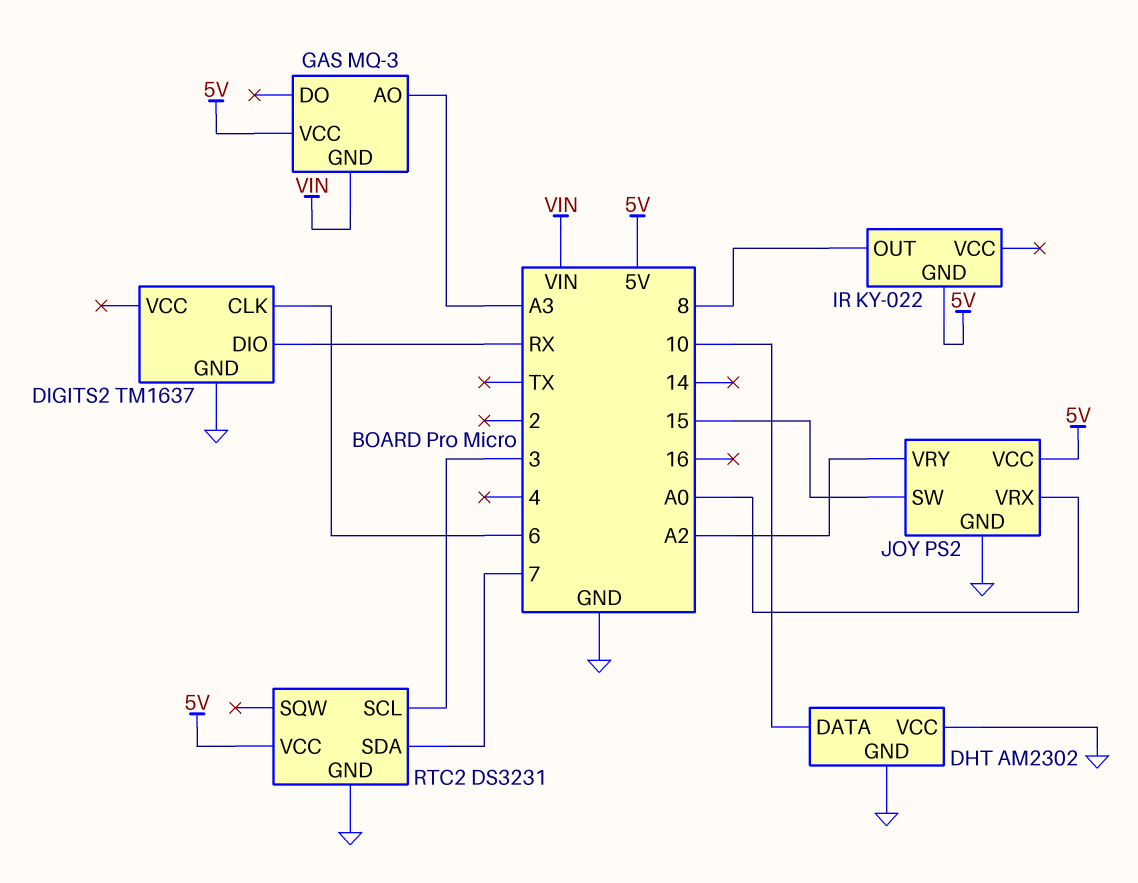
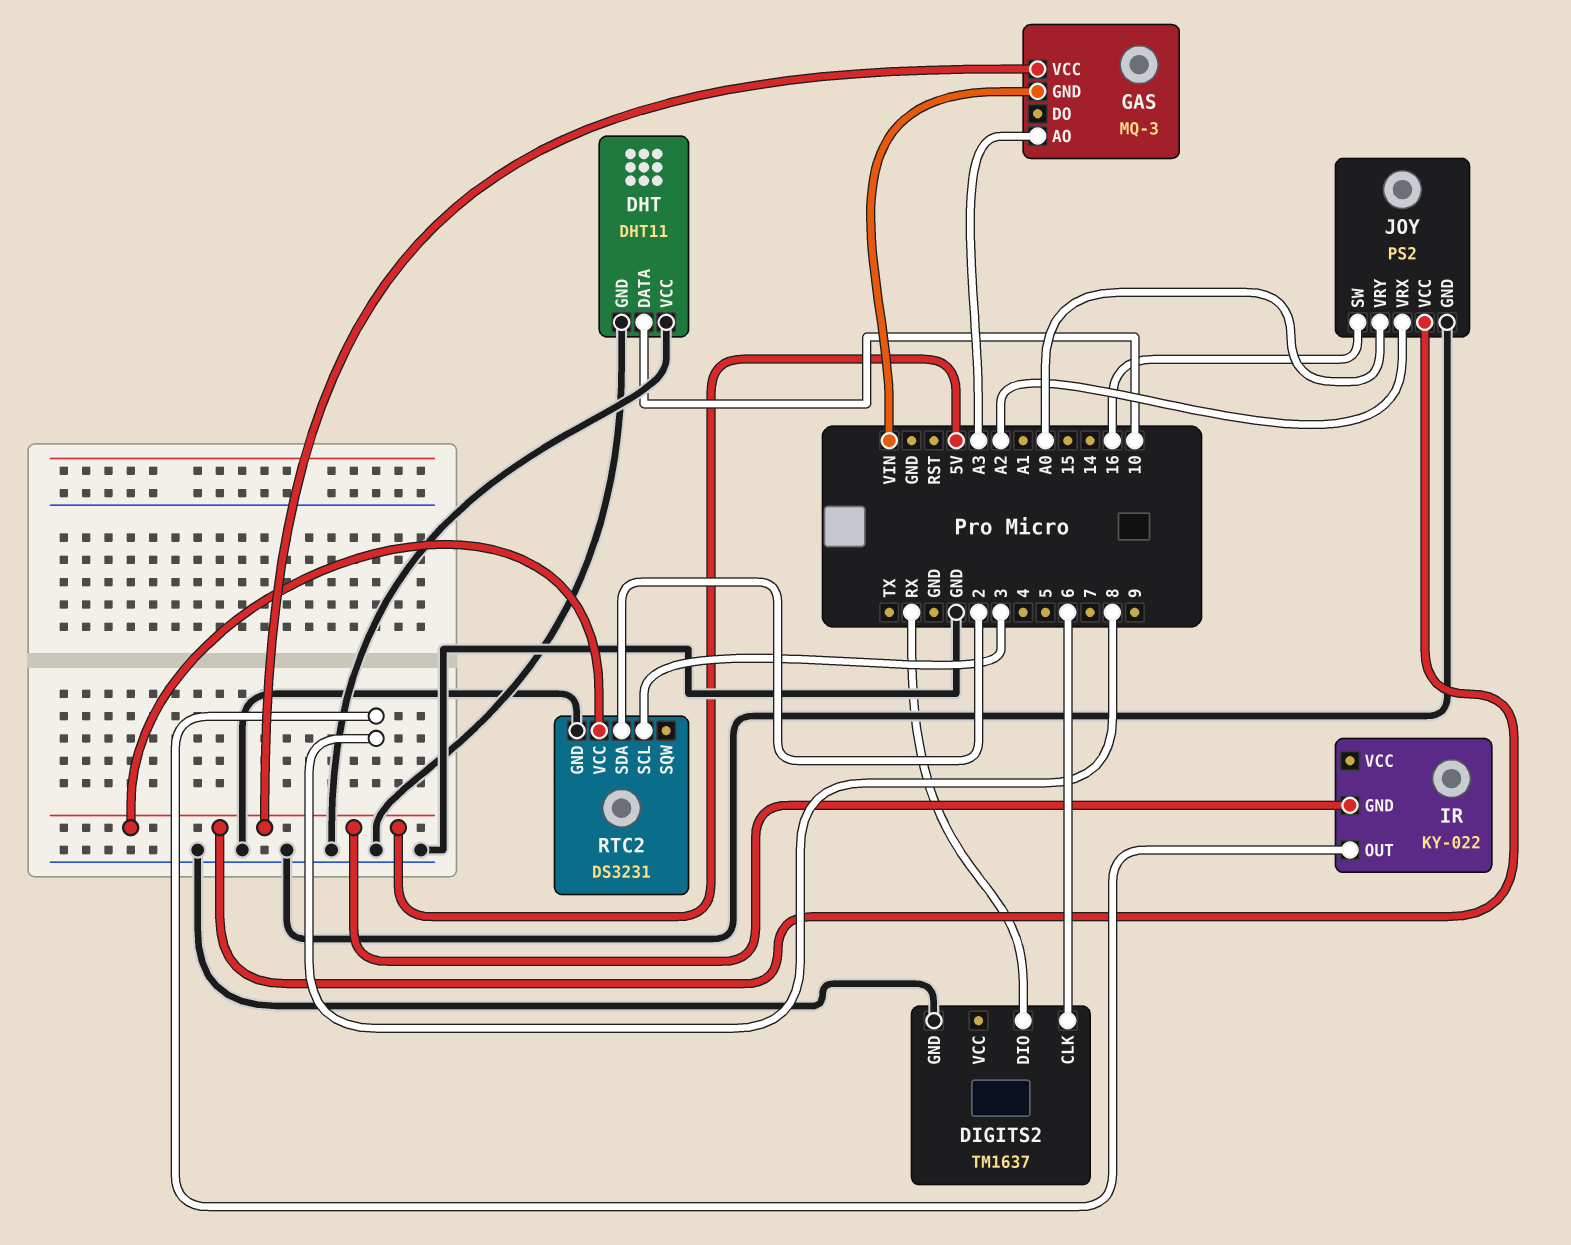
DHT: AM2302 -> DHT11
JOY pin SW: 15 -> 16
JOY pin VRX: A0 -> A2
JOY pin VRY: A2 -> A0
RTC2 pin SDA: 7 -> 2

